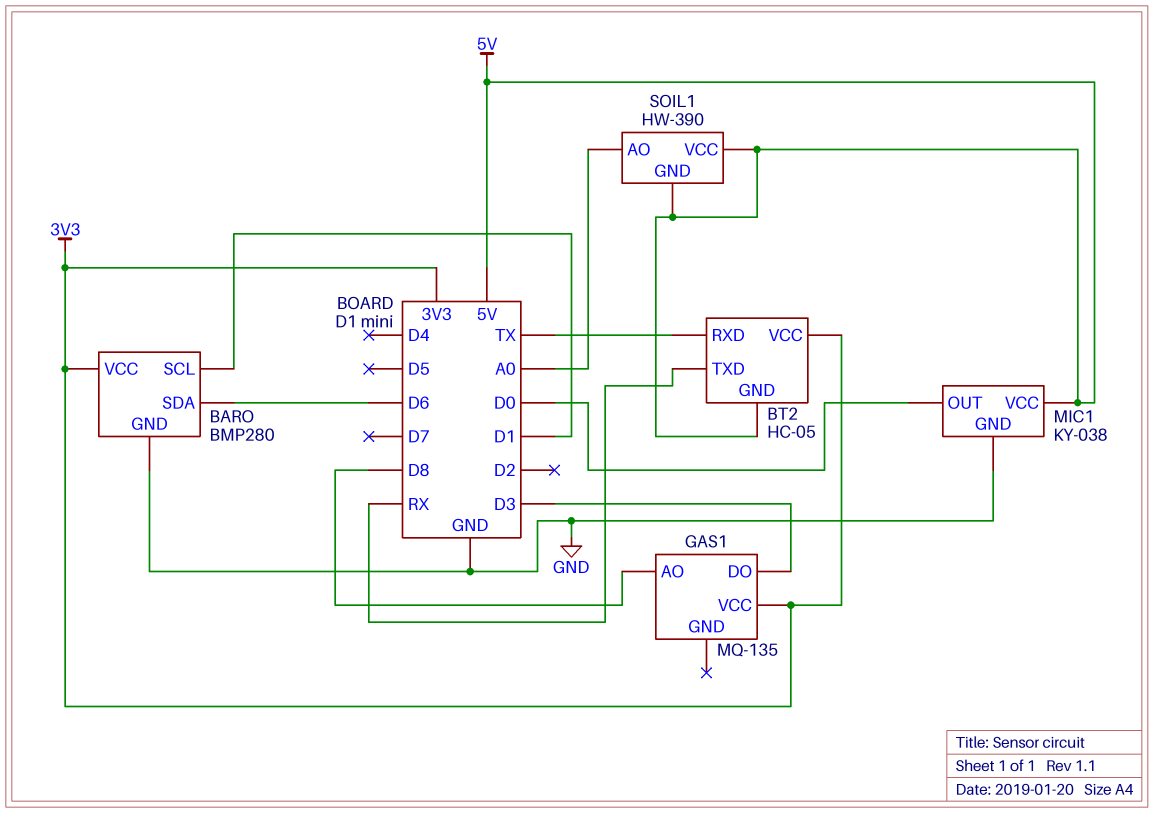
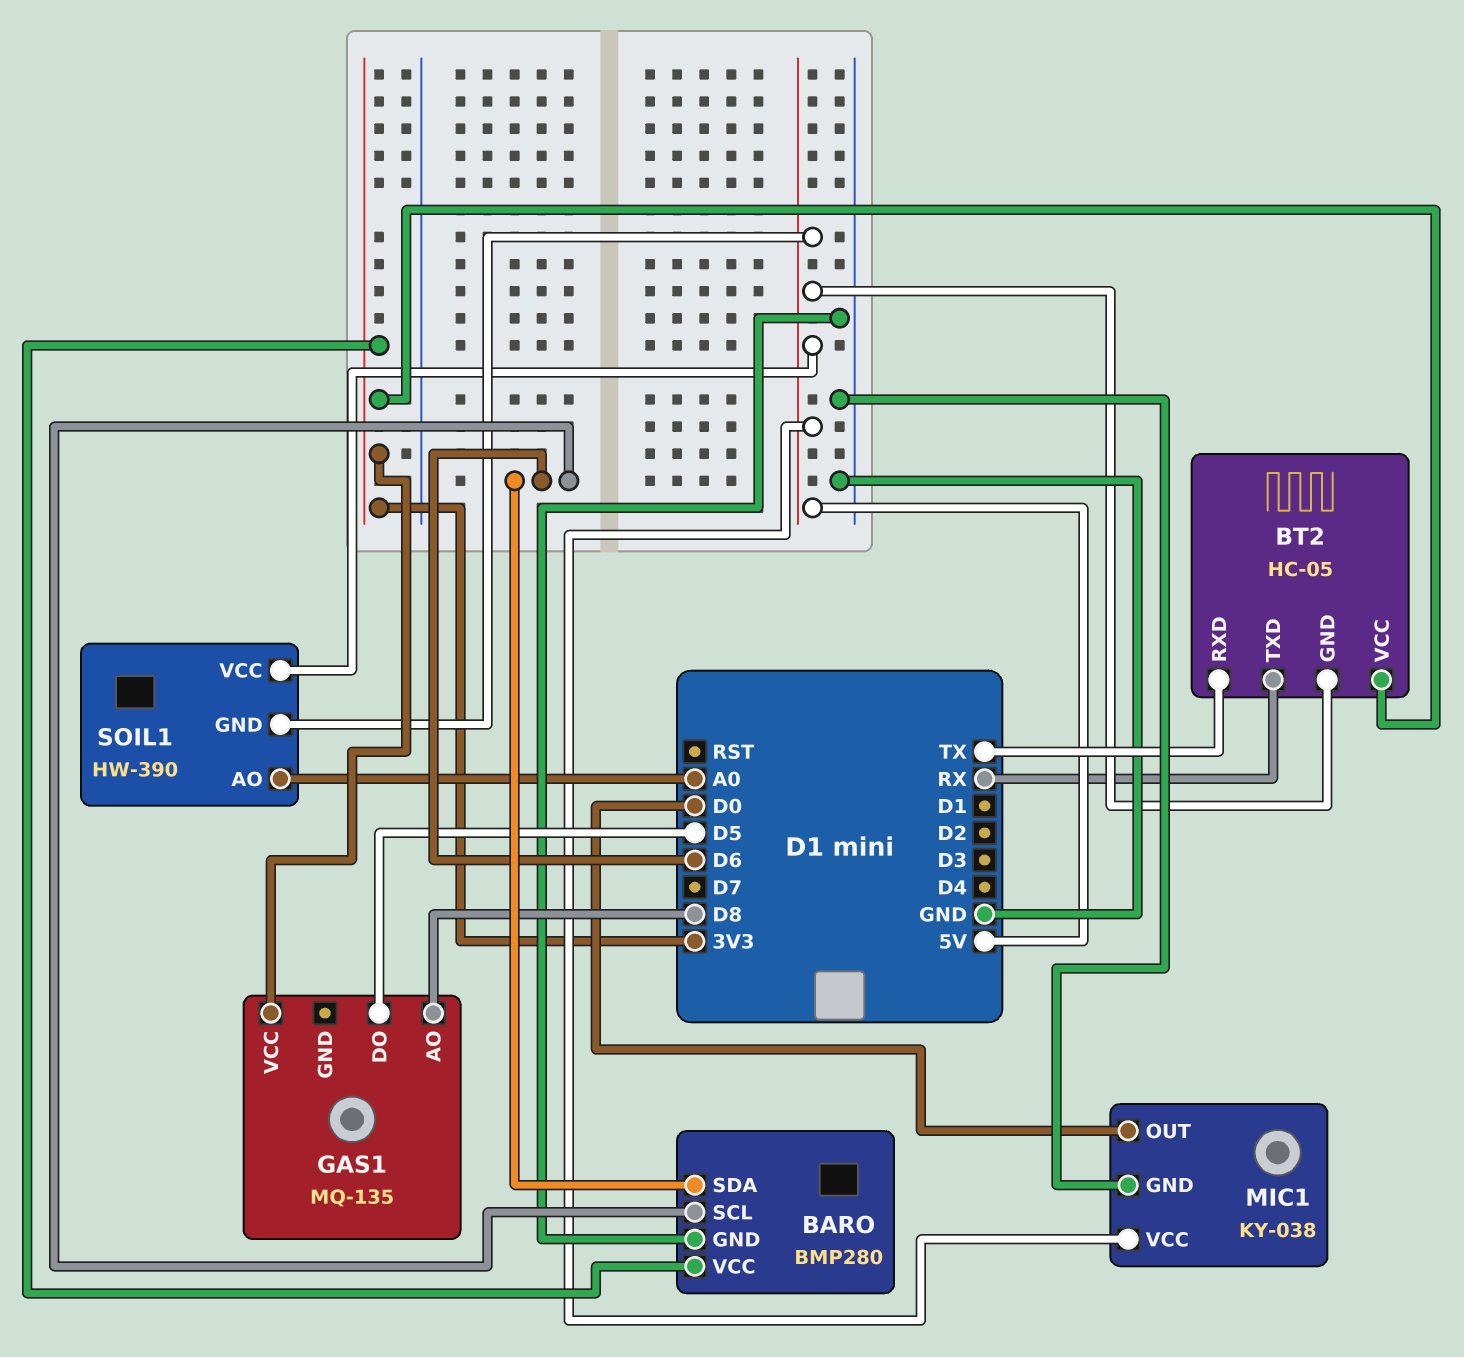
BARO pin SCL: D1 -> D6
GAS1 pin DO: D3 -> D5

